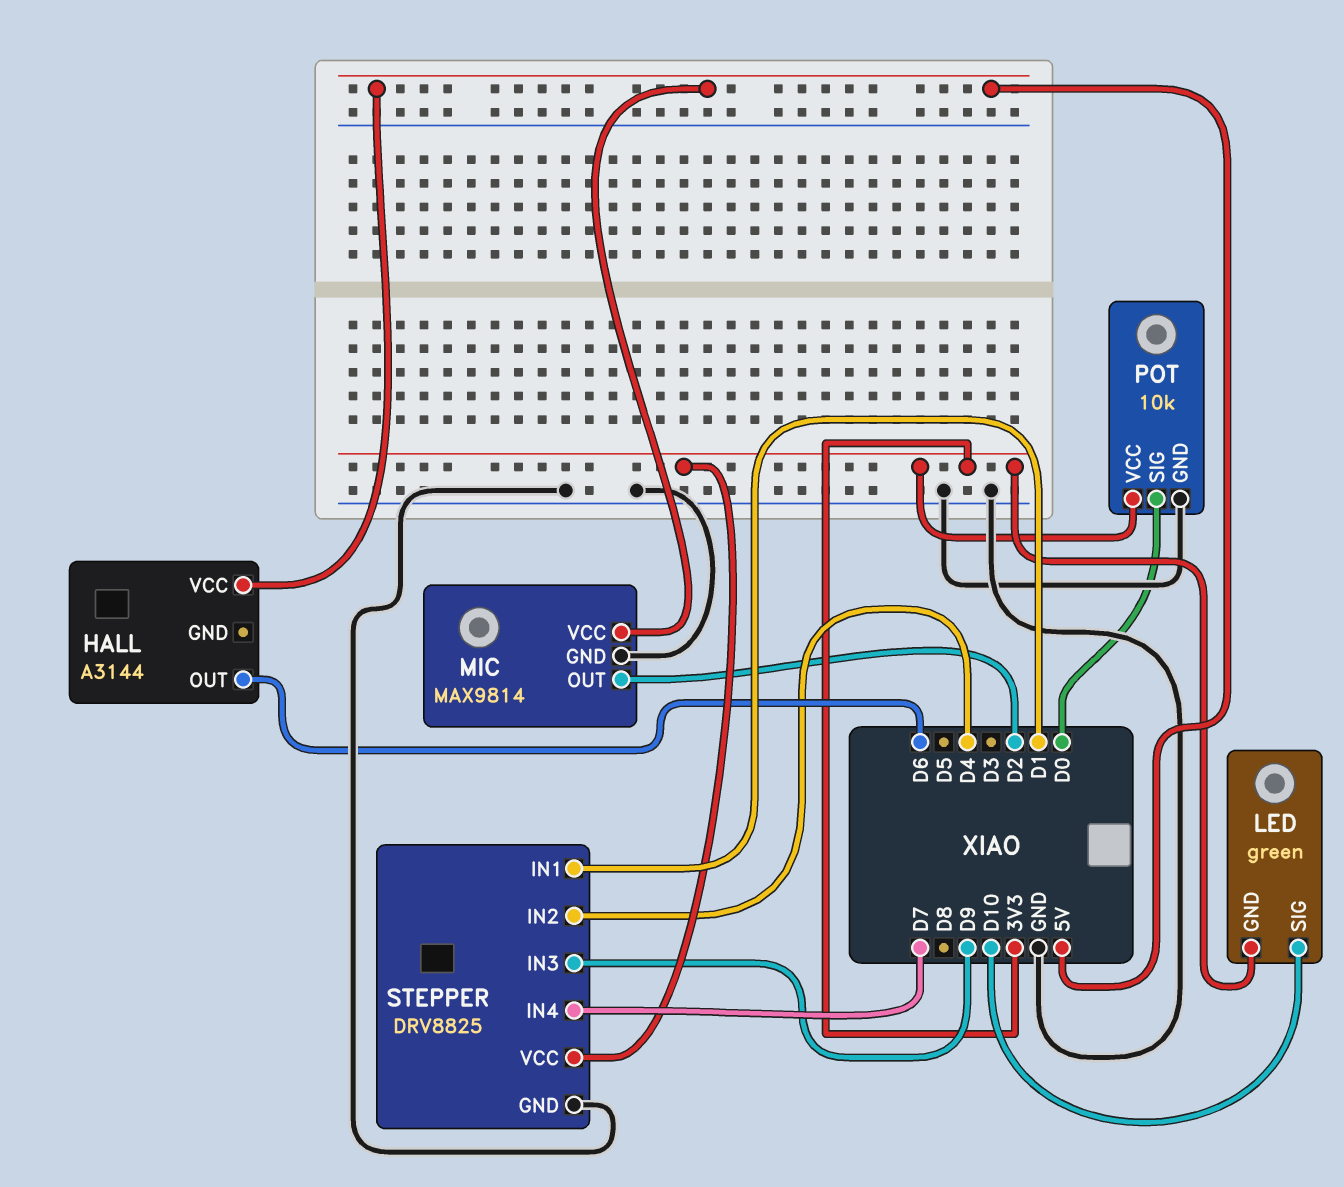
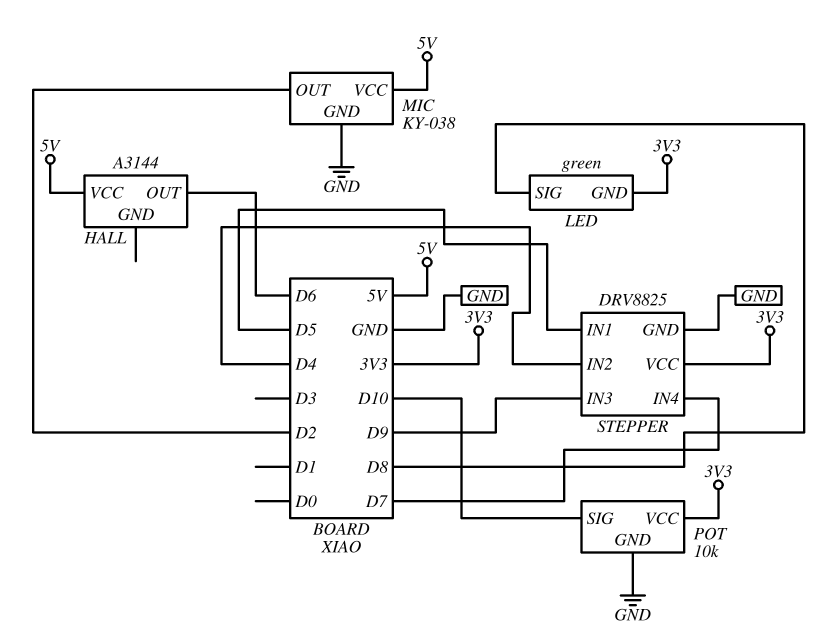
LED pin SIG: D10 -> D8
MIC: MAX9814 -> KY-038
POT pin SIG: D0 -> D10
STEPPER pin IN1: D1 -> D5

